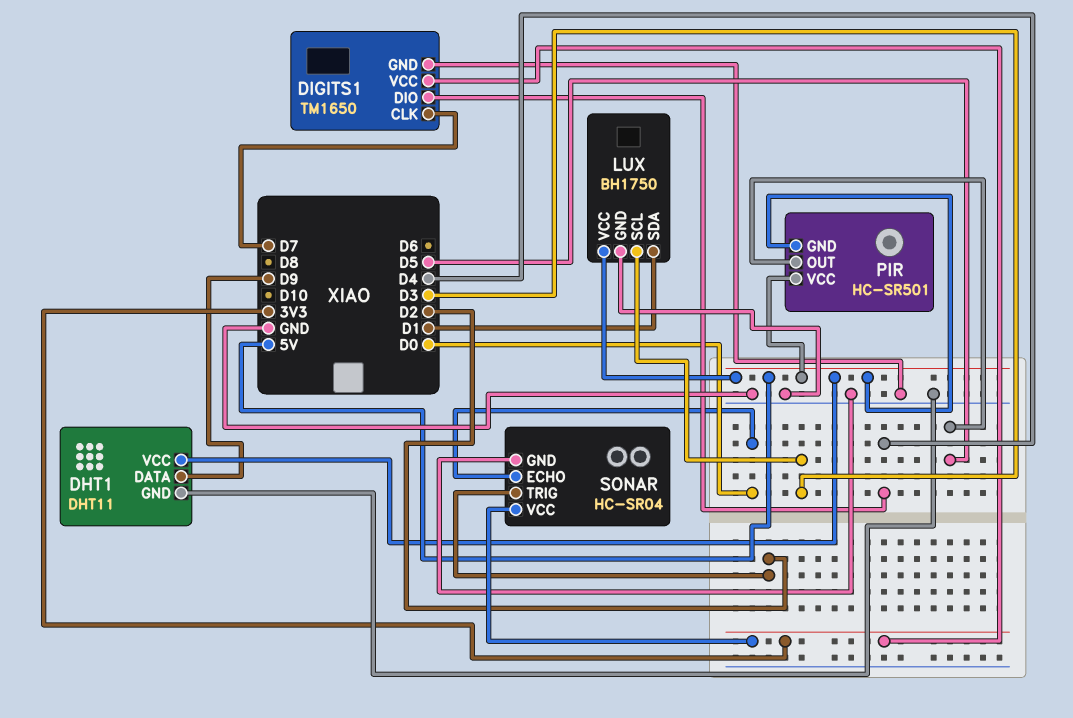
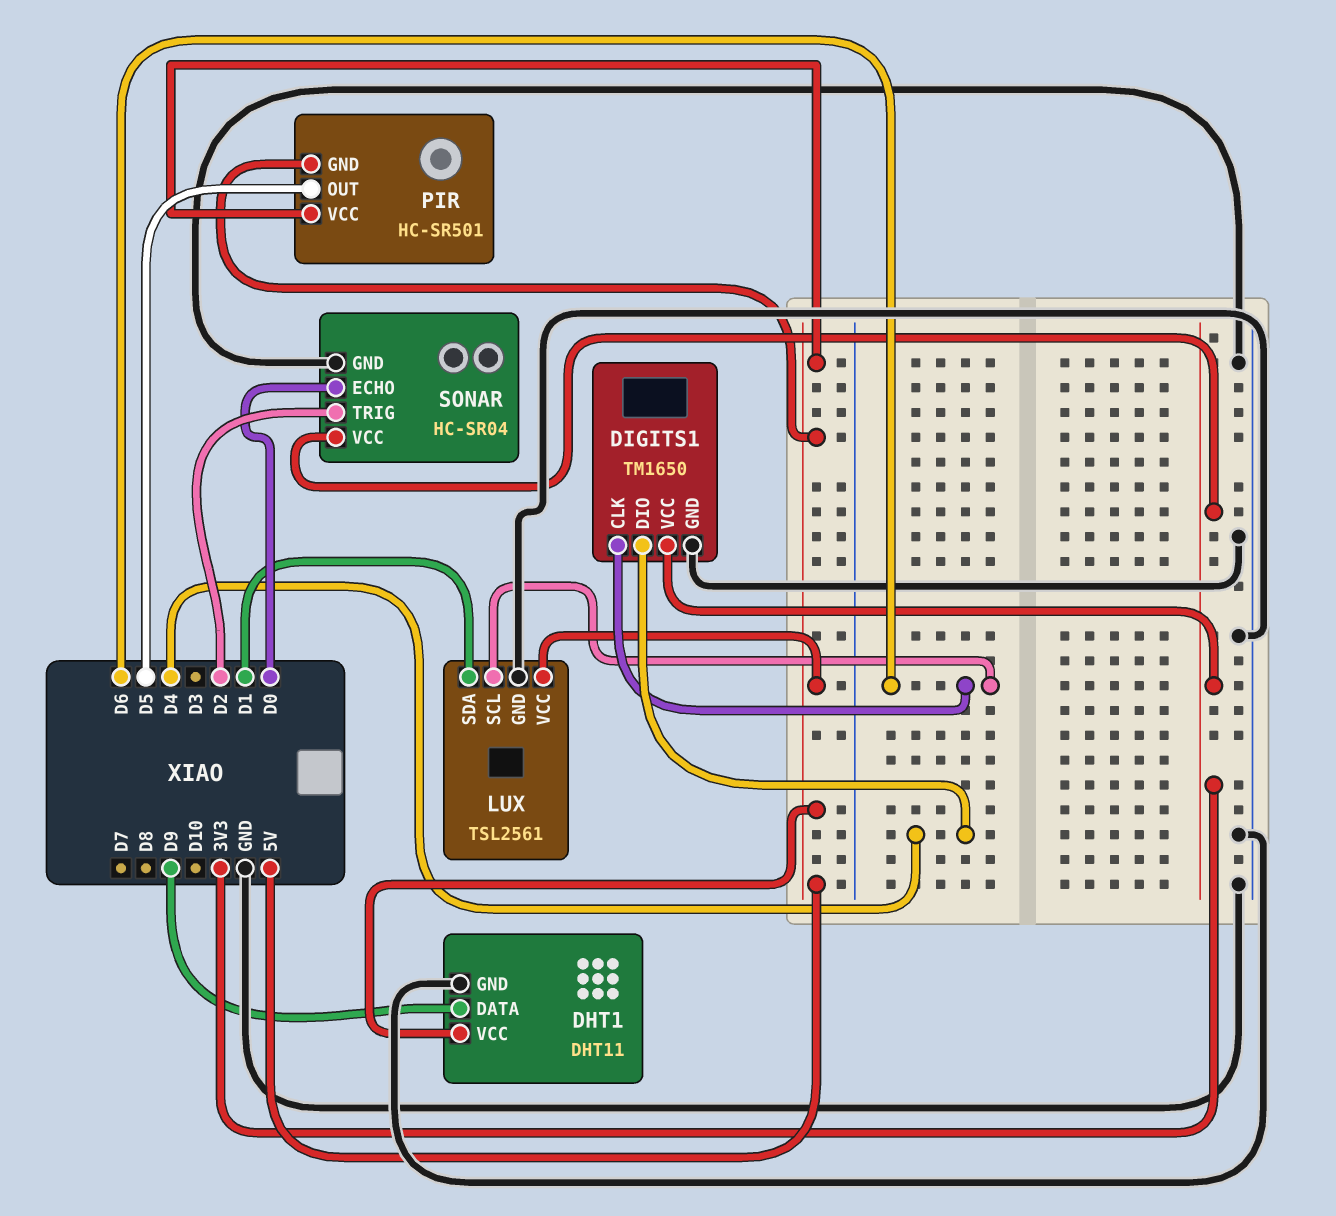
DIGITS1 pin CLK: D7 -> D6
LUX: BH1750 -> TSL2561
LUX pin SCL: D3 -> D6

